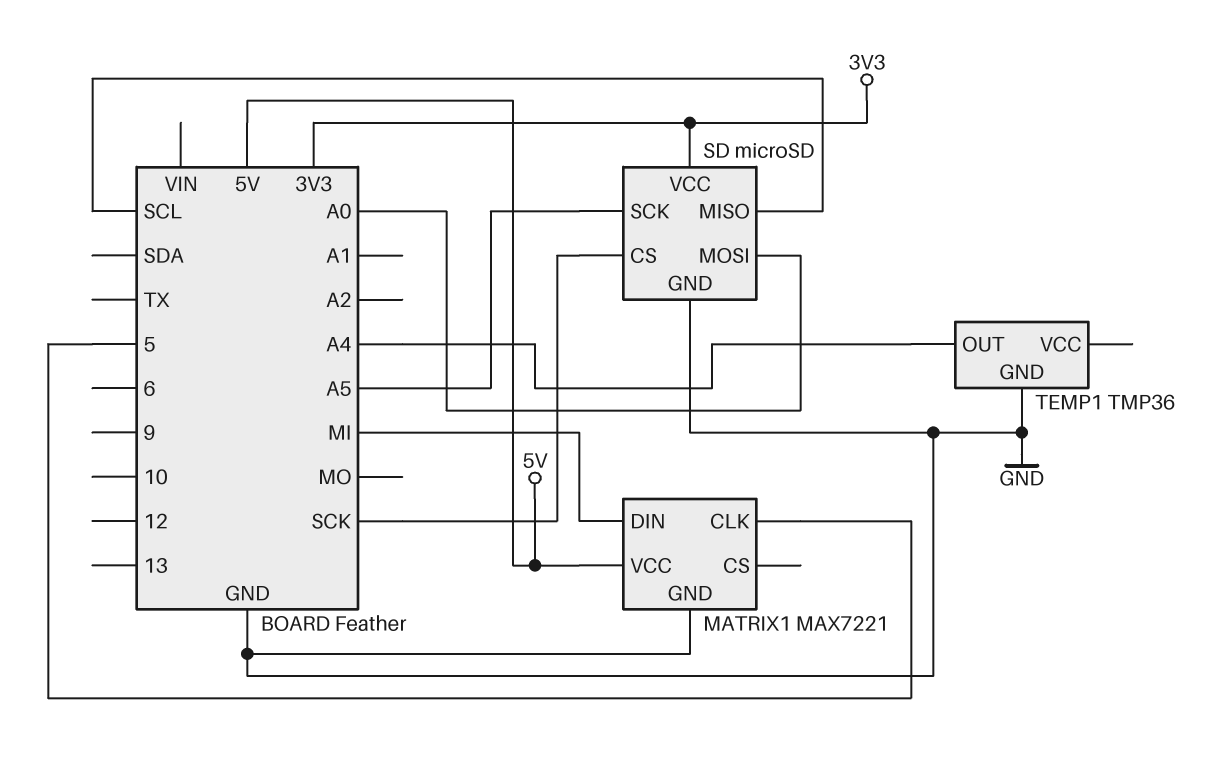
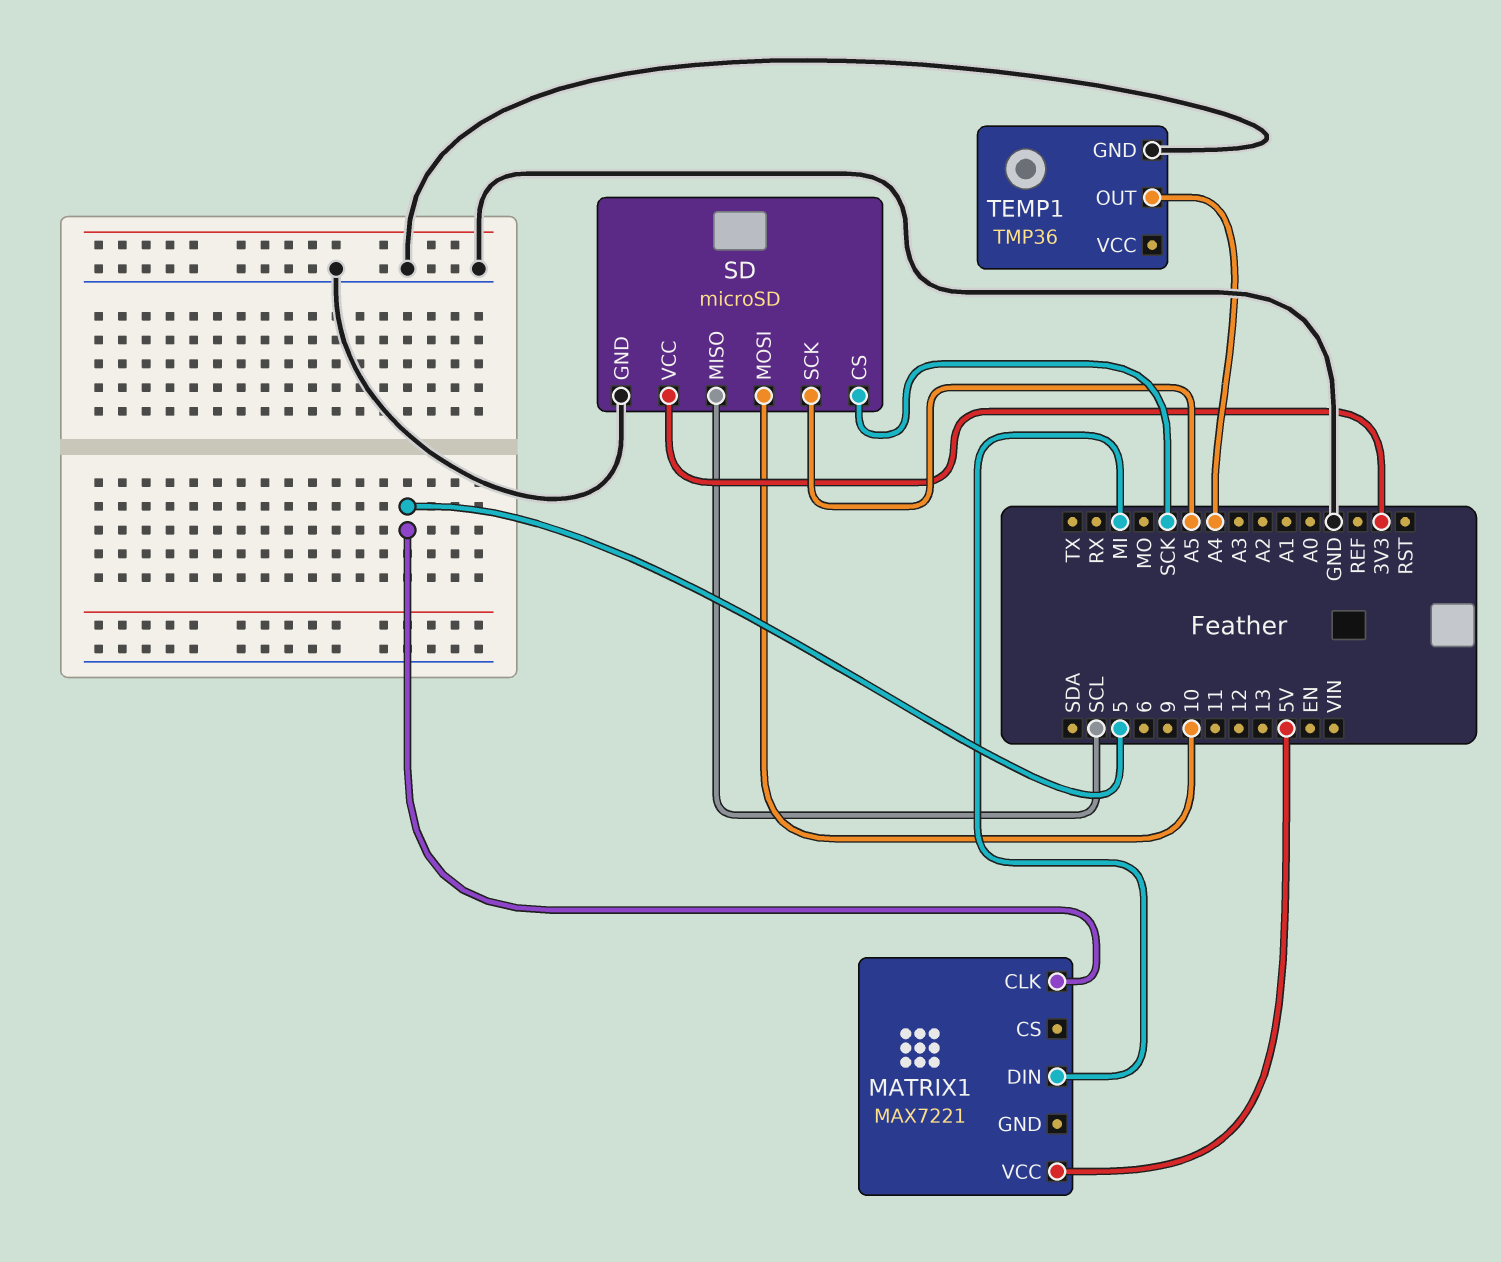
MATRIX1 pin GND: GND -> none
SD pin MOSI: A0 -> 10

